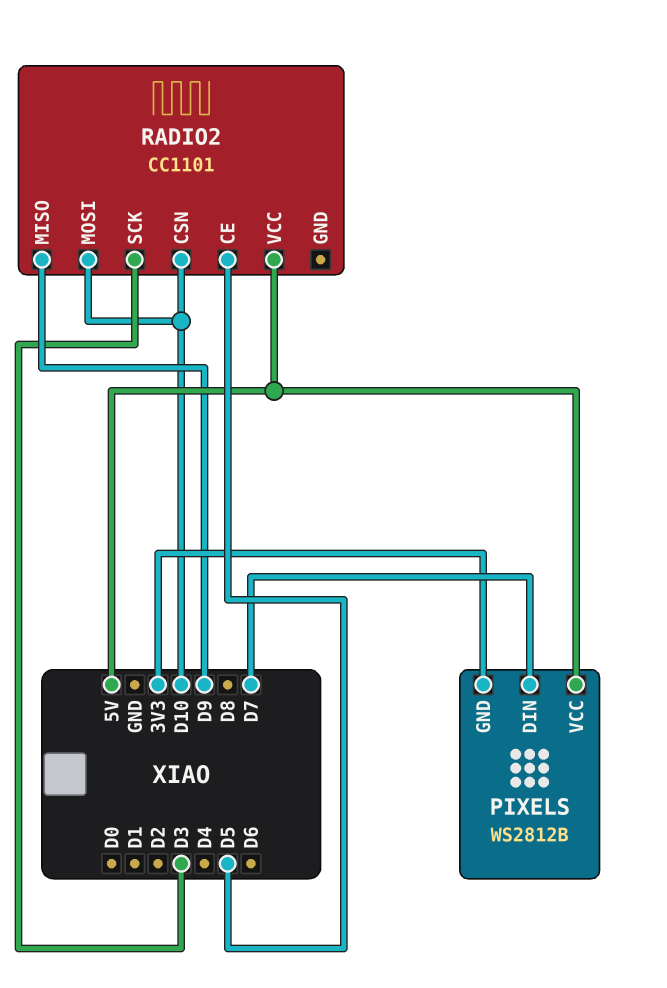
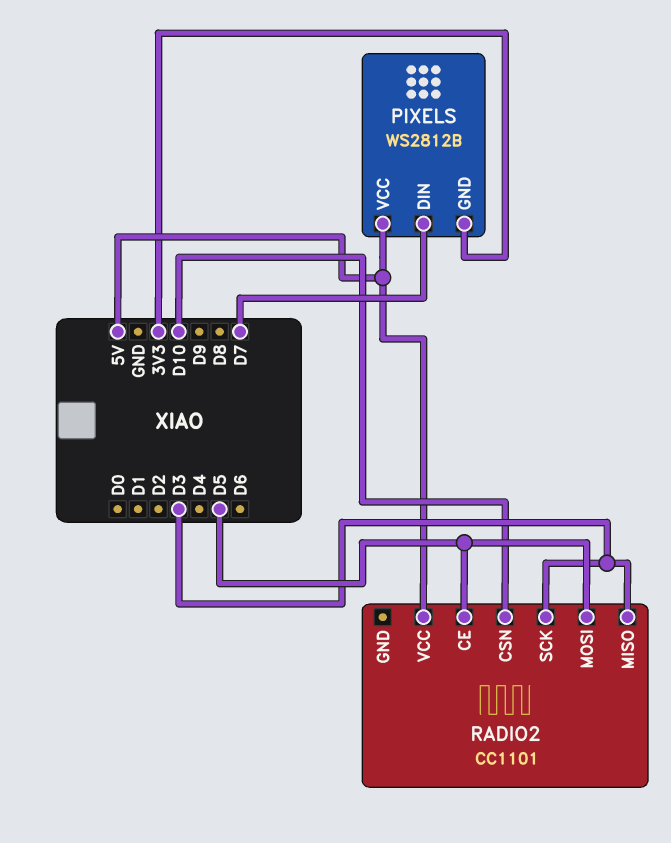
RADIO2 pin MISO: D9 -> D3
RADIO2 pin MOSI: D10 -> D5

